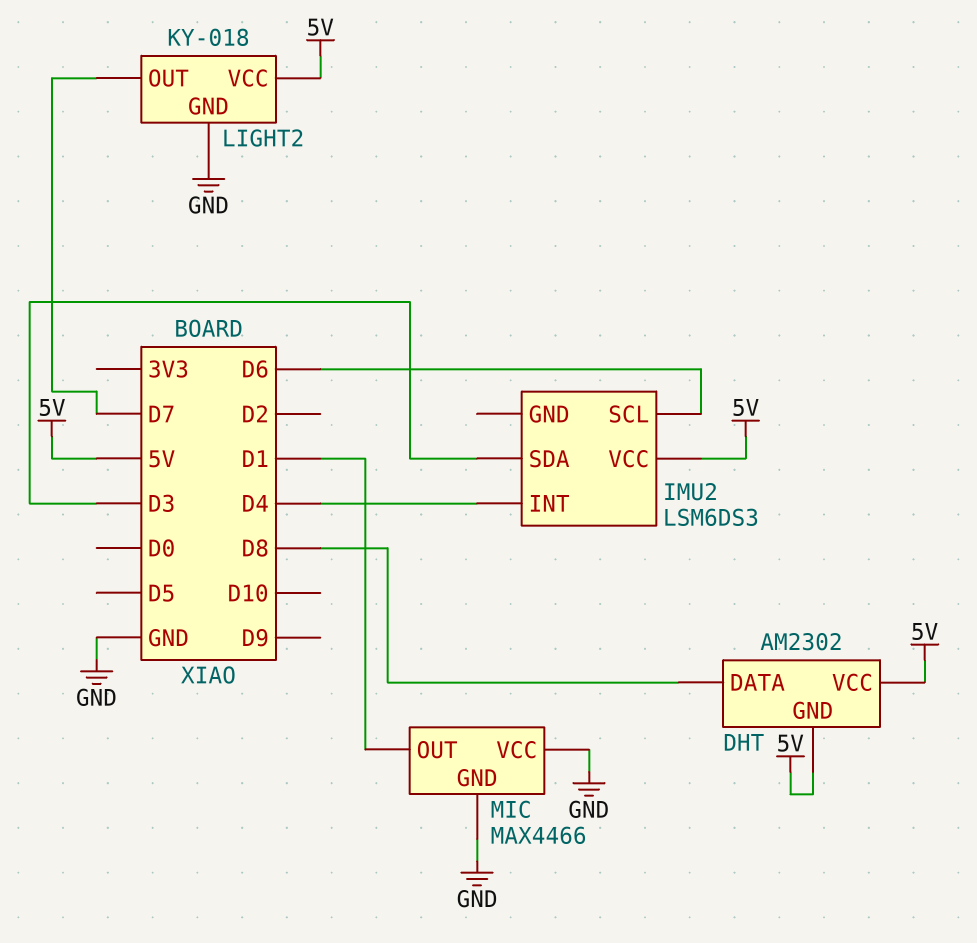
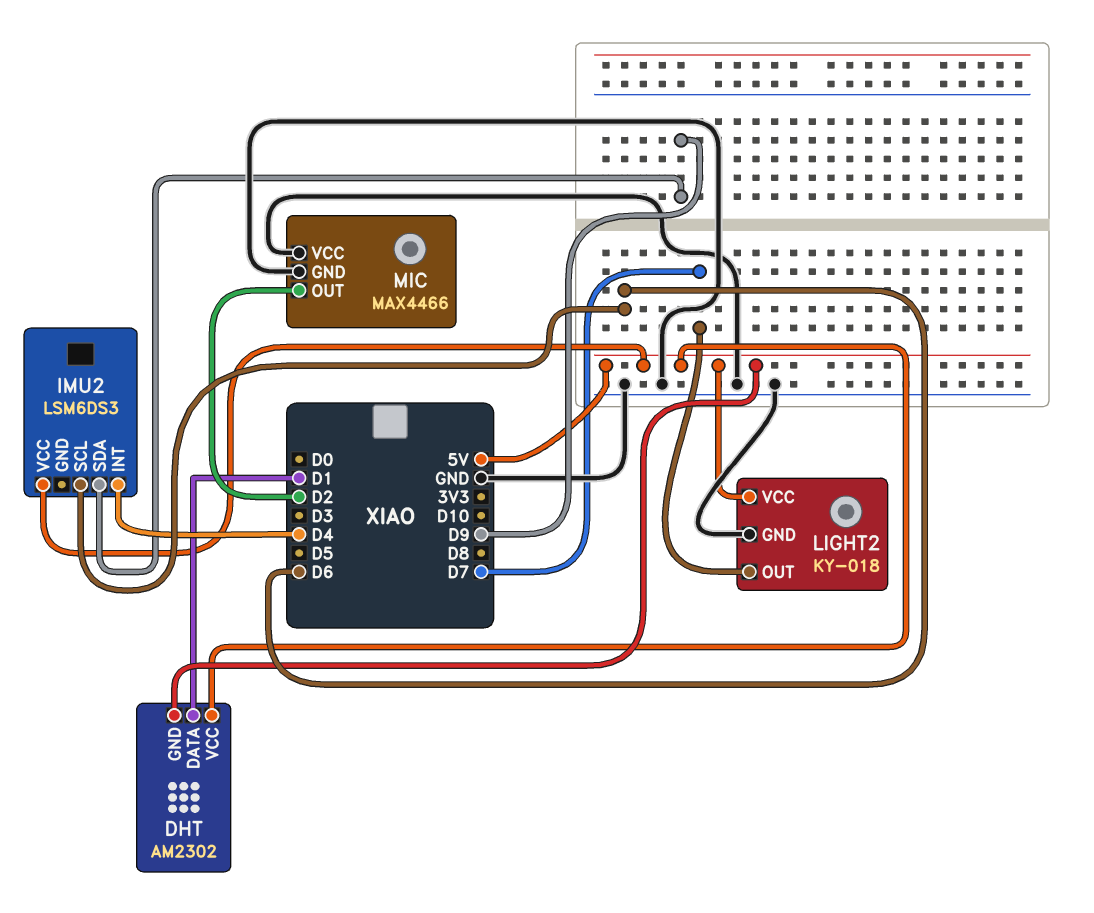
DHT pin DATA: D8 -> D1
IMU2 pin SDA: D3 -> D9
MIC pin OUT: D1 -> D2

